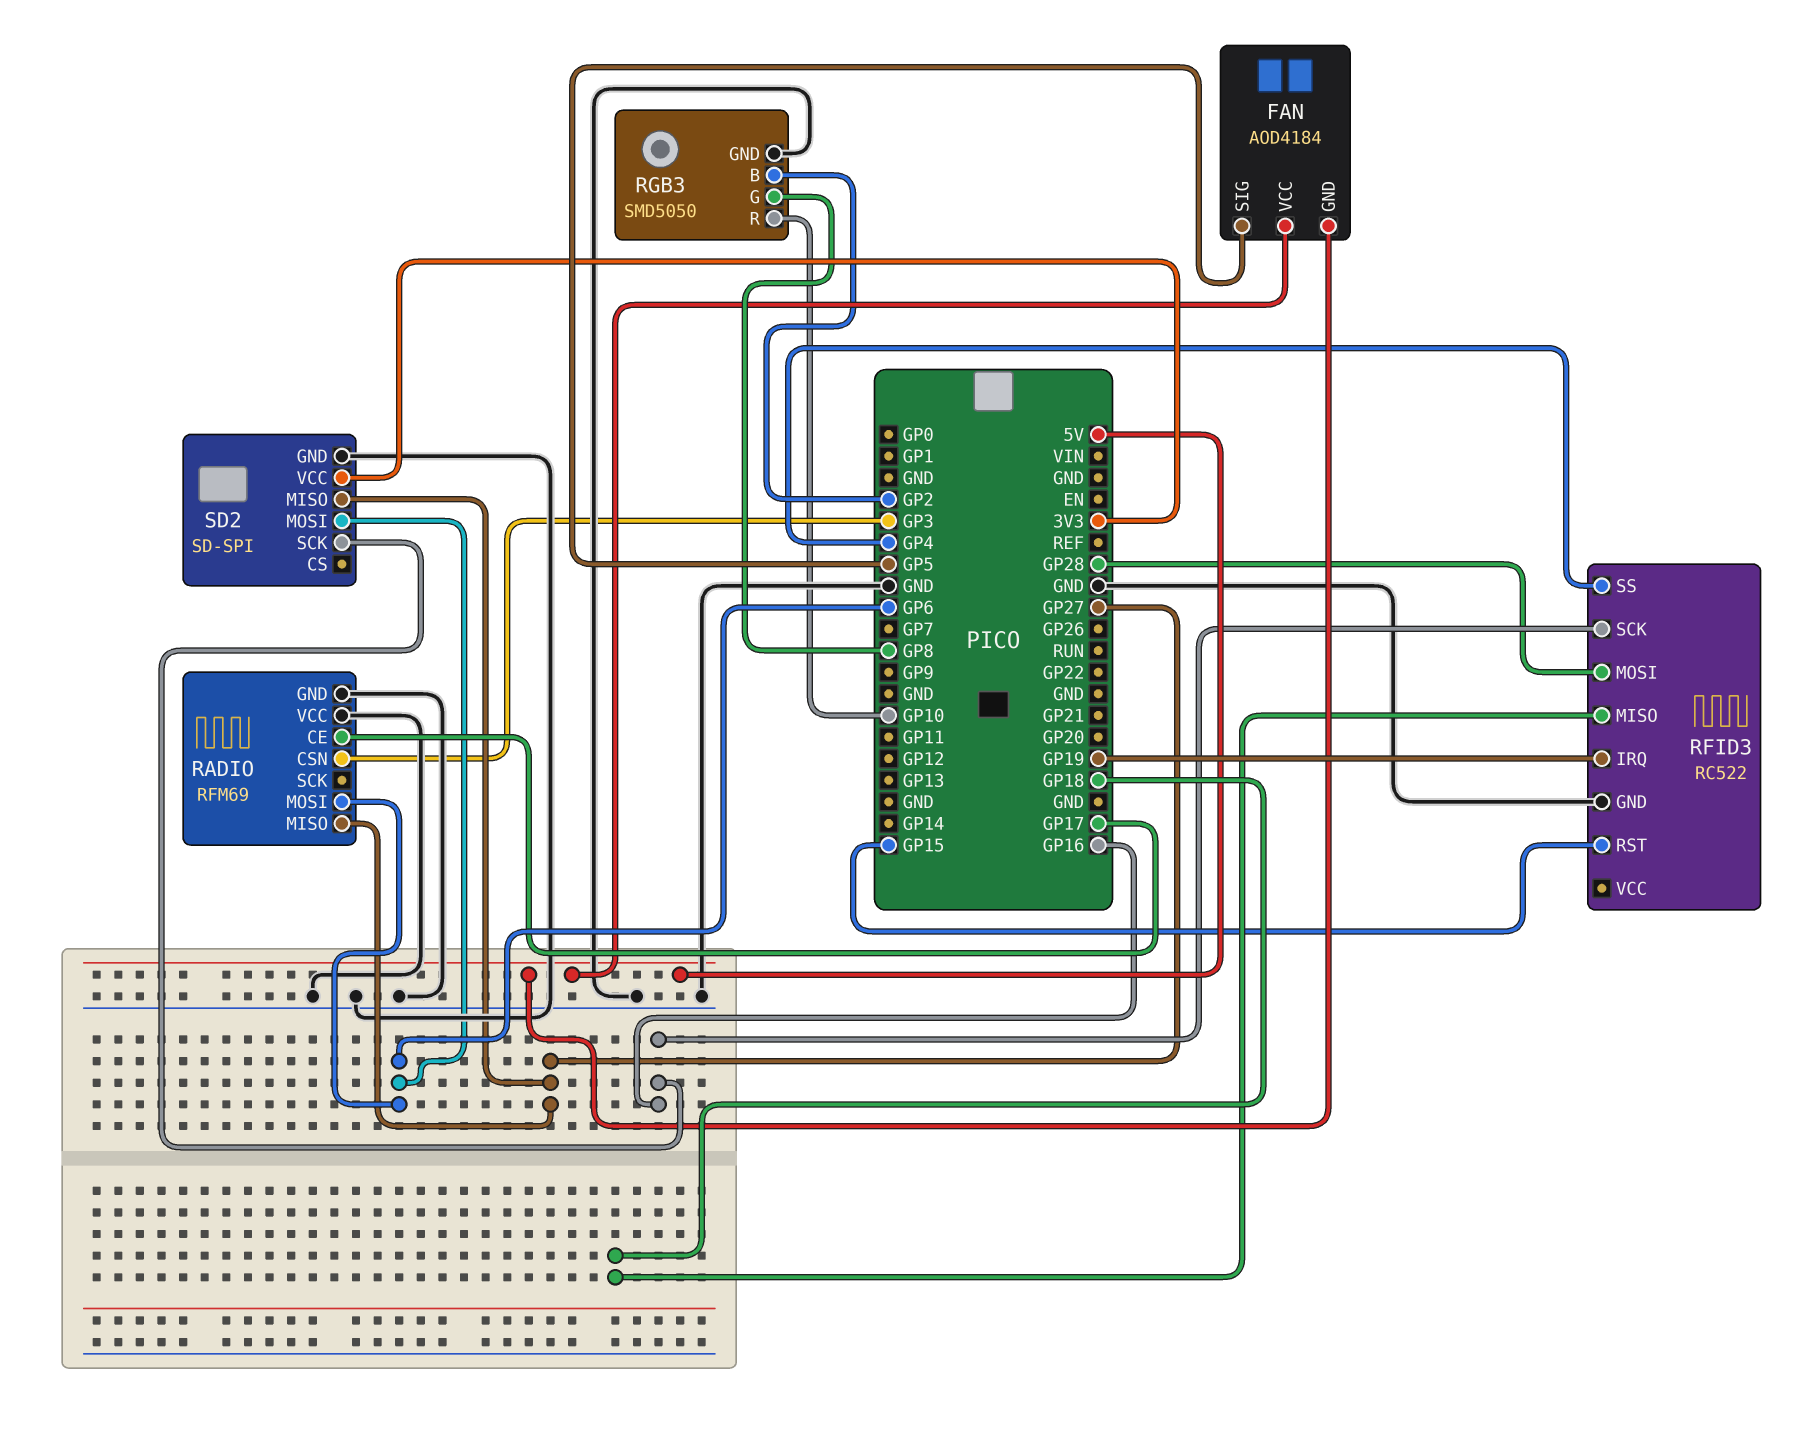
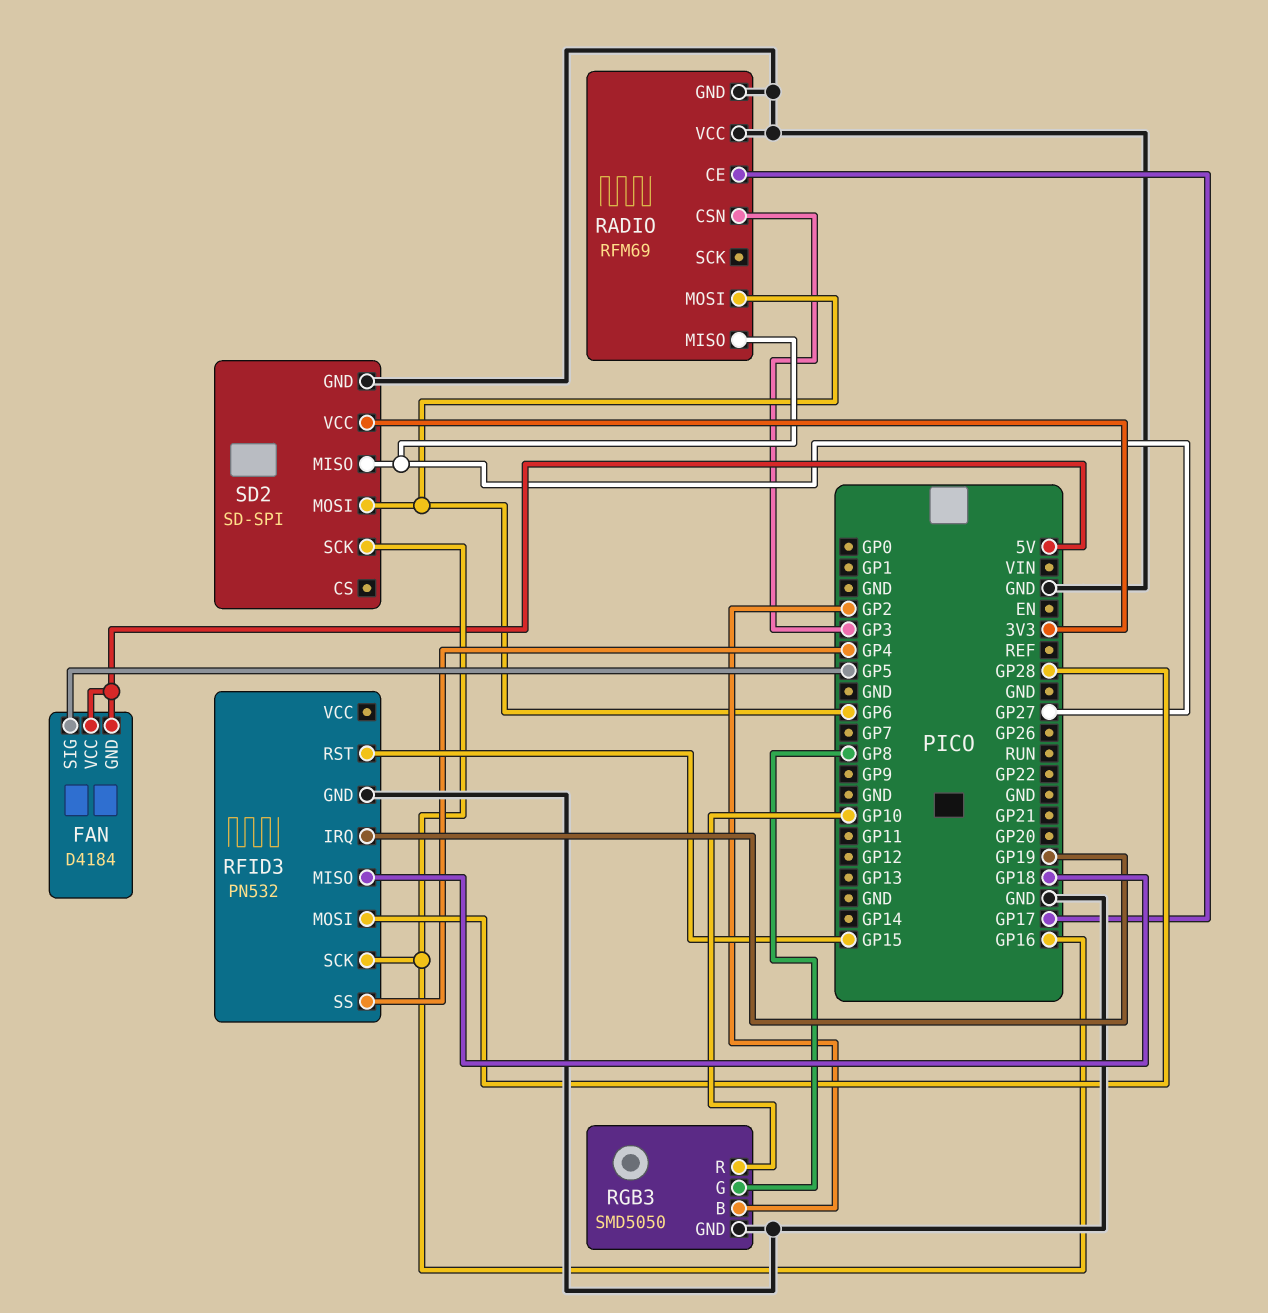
FAN: AOD4184 -> D4184
RFID3: RC522 -> PN532

